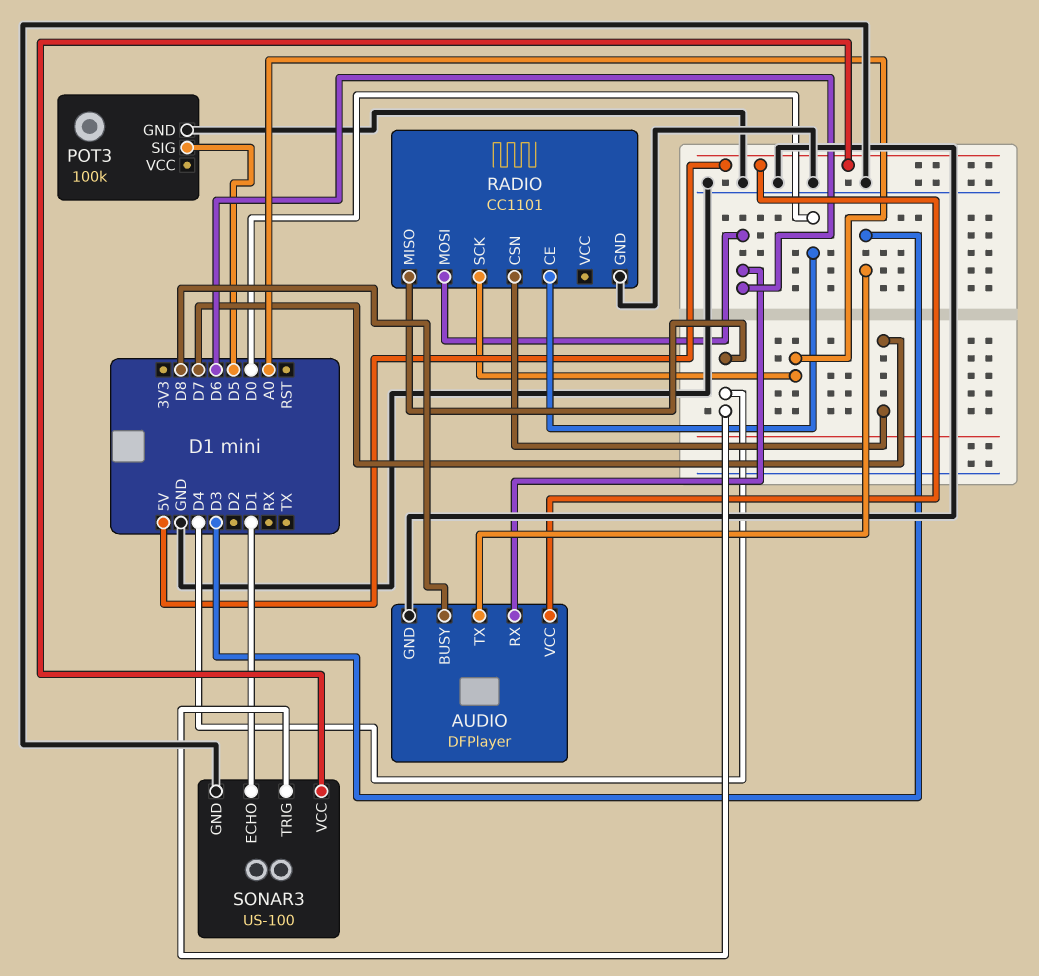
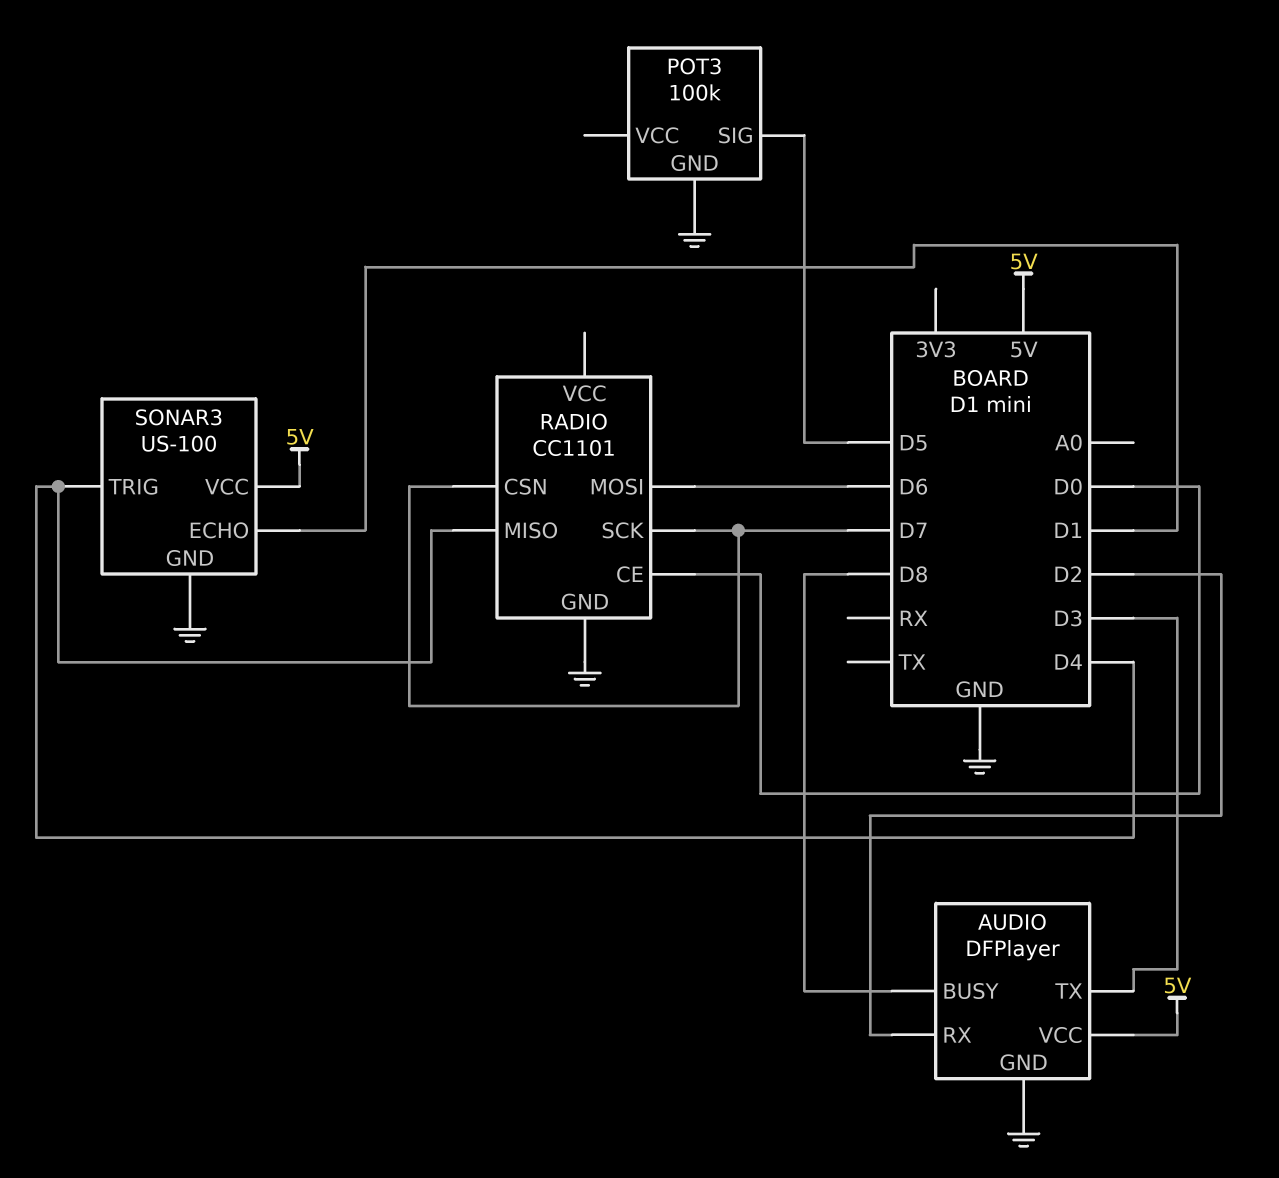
AUDIO pin RX: D6 -> D2
RADIO pin SCK: A0 -> D7

